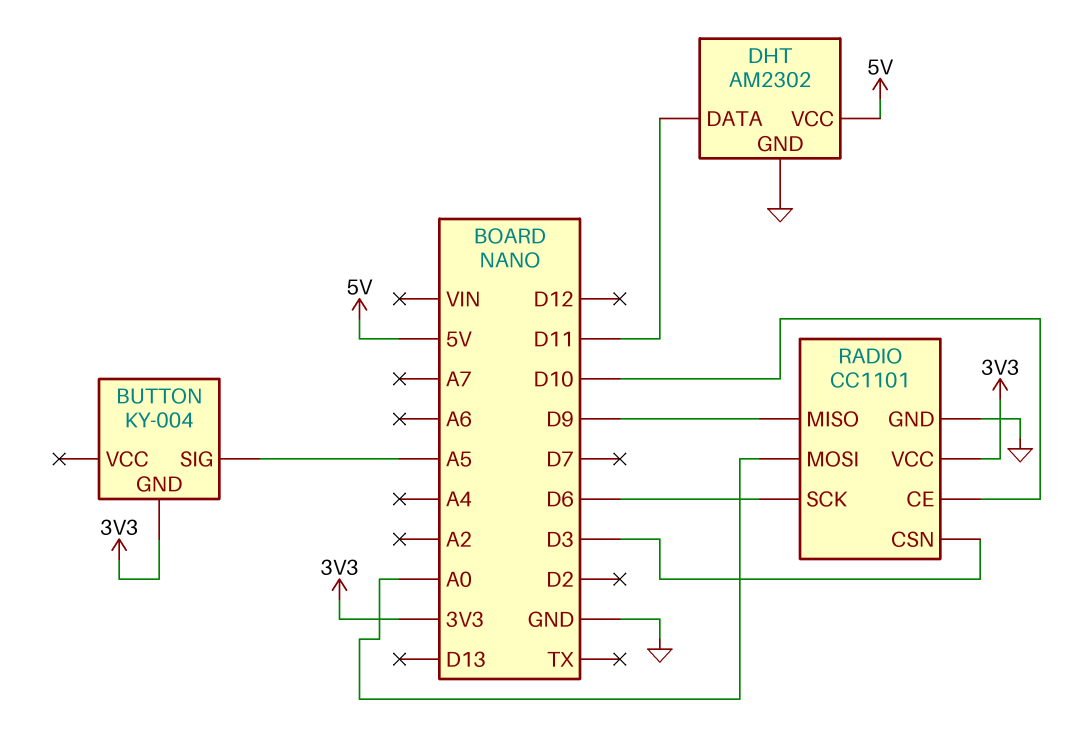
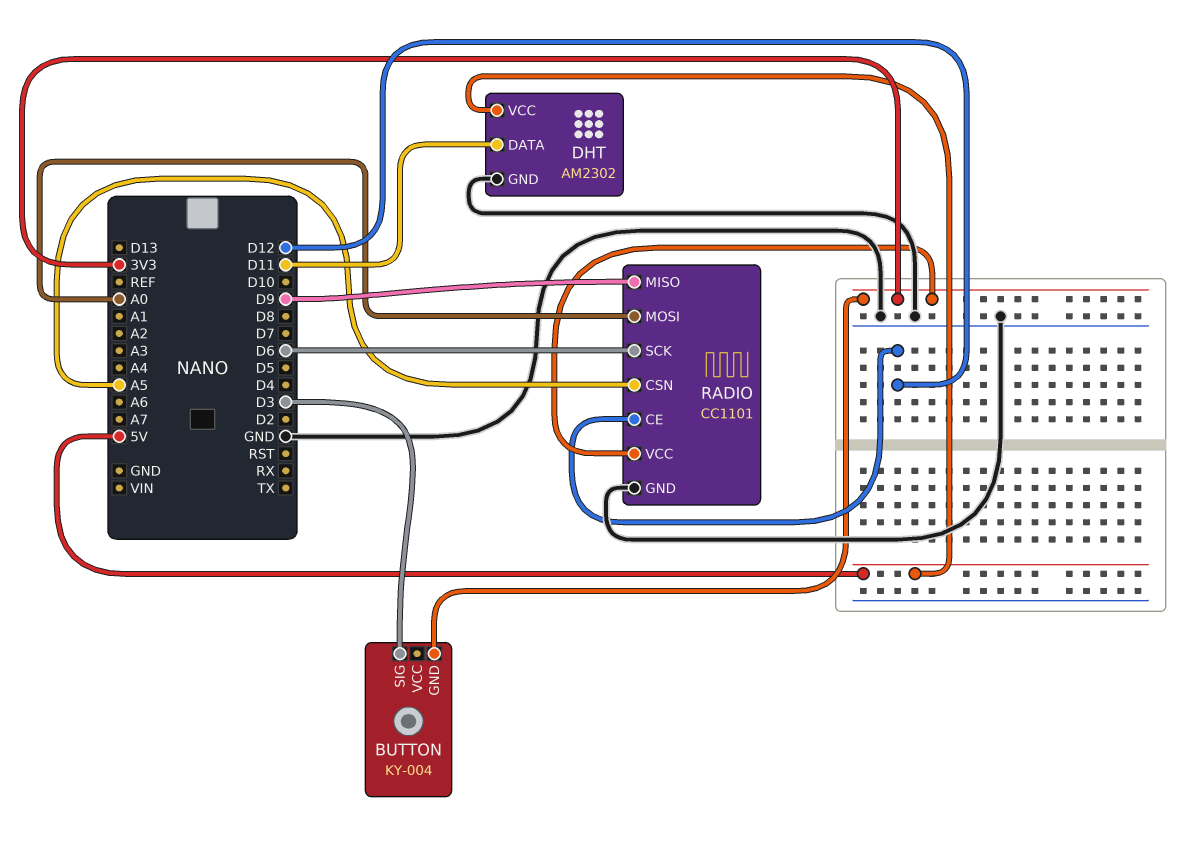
BUTTON pin SIG: A5 -> D3
RADIO pin CE: D10 -> D12
RADIO pin CSN: D3 -> A5

